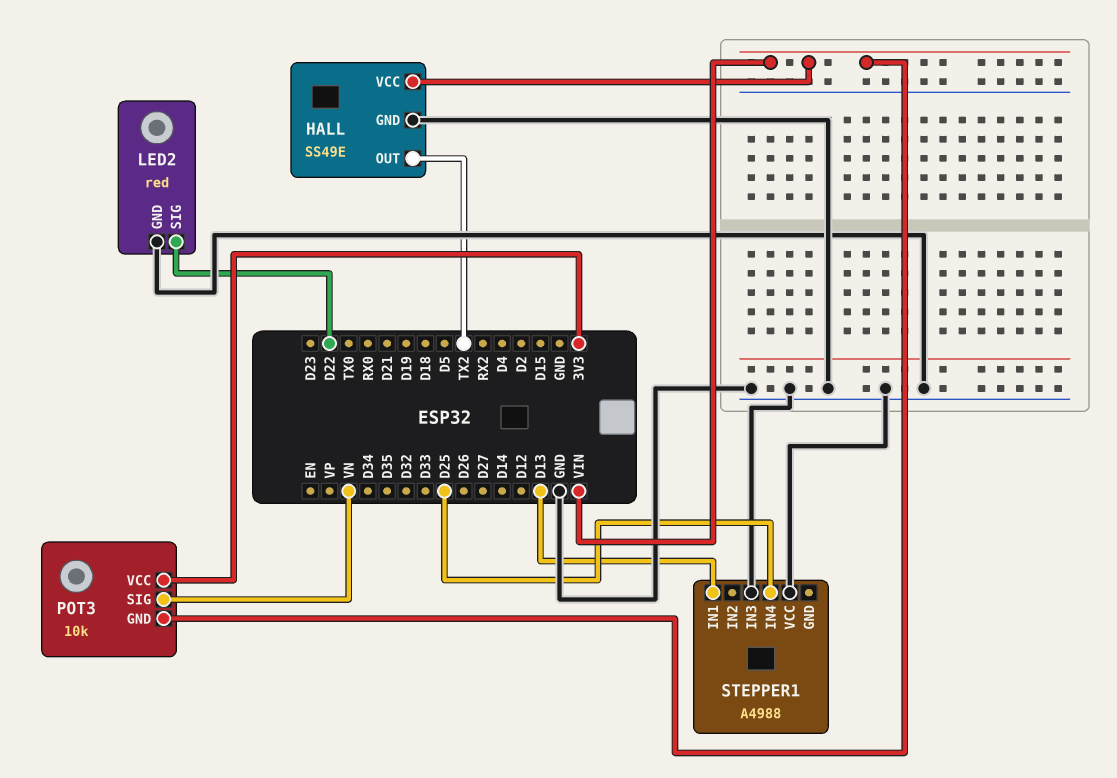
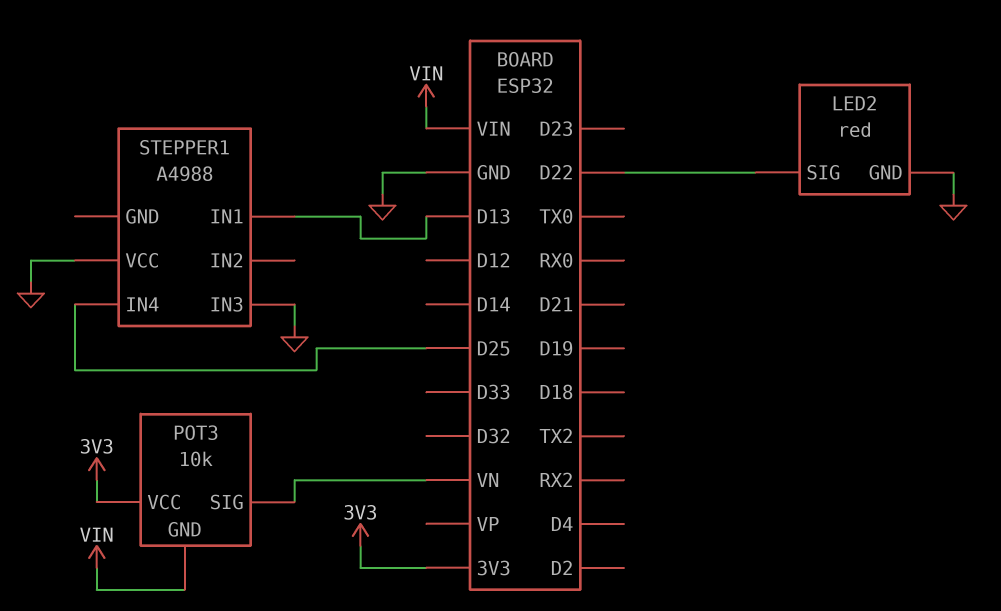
HALL: SS49E -> none
HALL pin GND: GND -> none
HALL pin OUT: TX2 -> none
HALL pin VCC: VIN -> none

